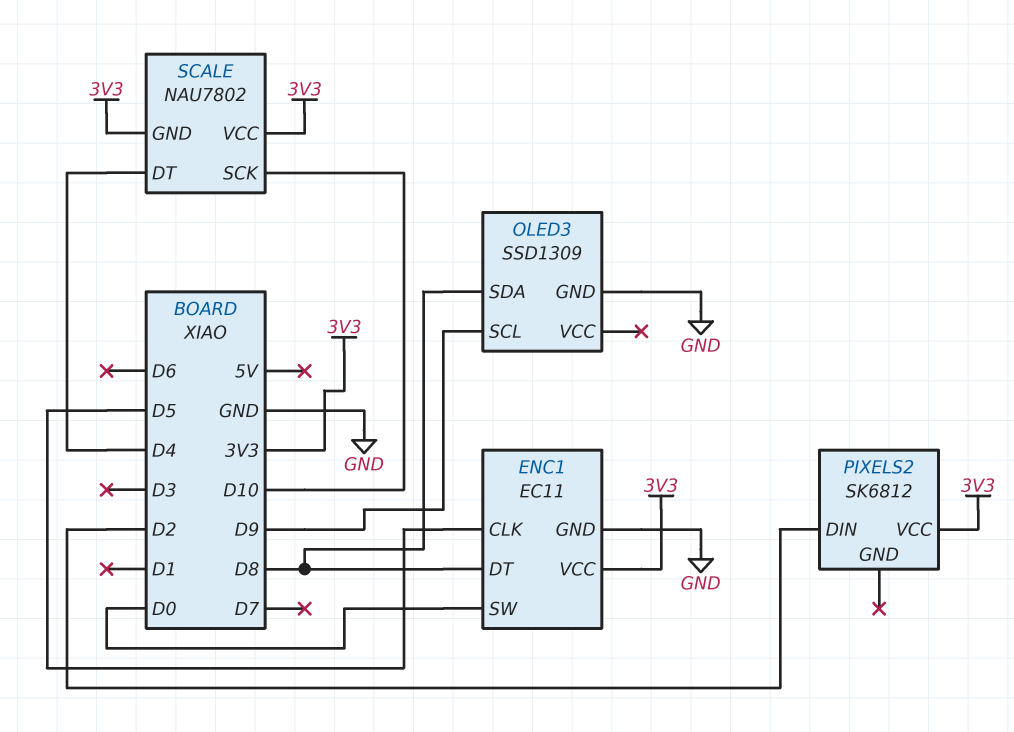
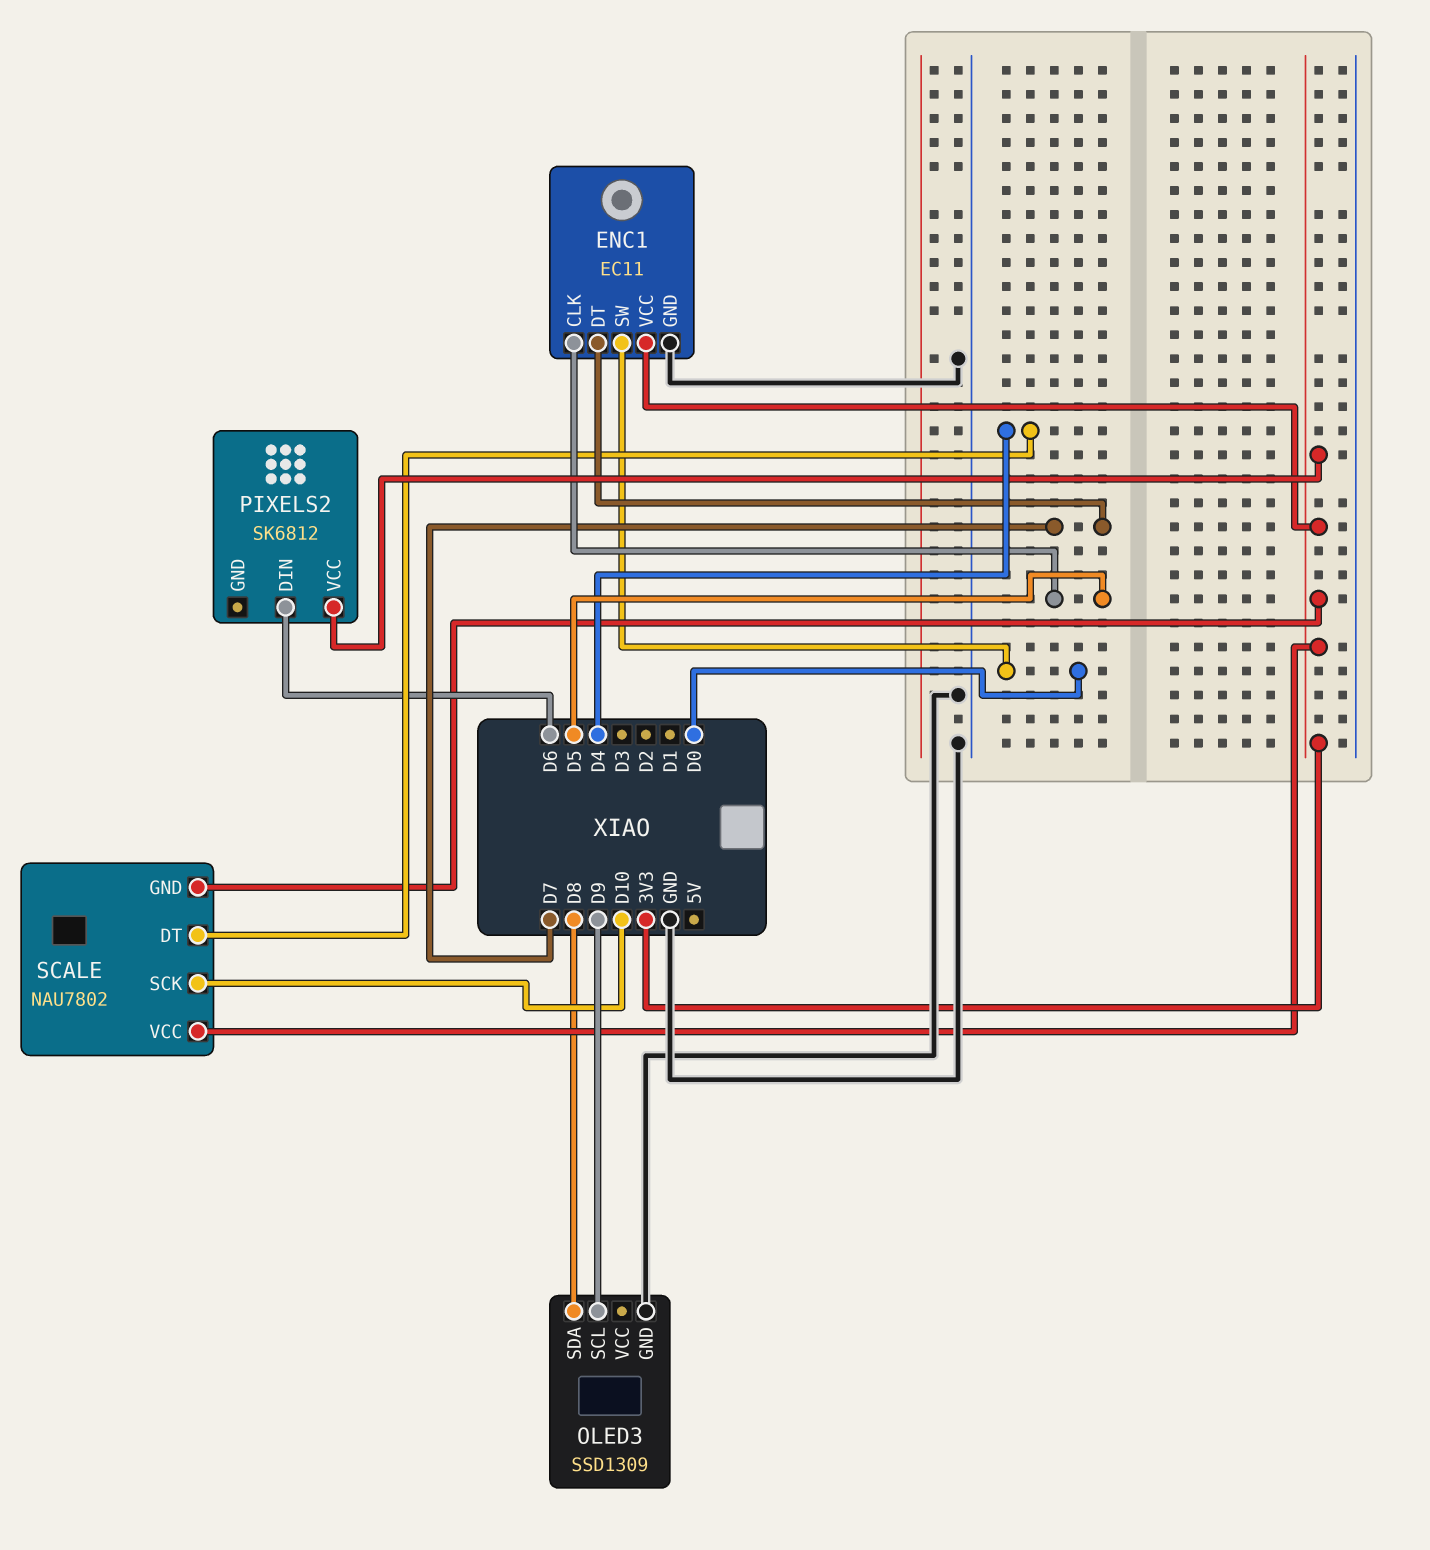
ENC1 pin DT: D8 -> D7
PIXELS2 pin DIN: D2 -> D6

